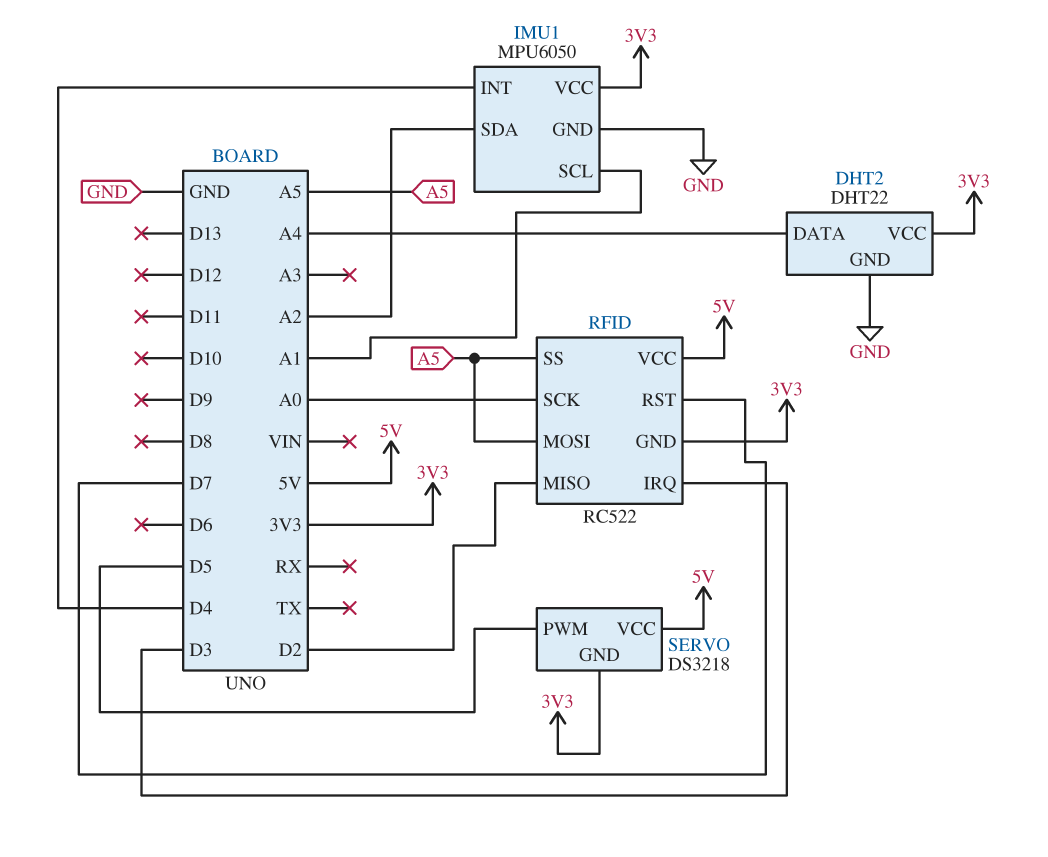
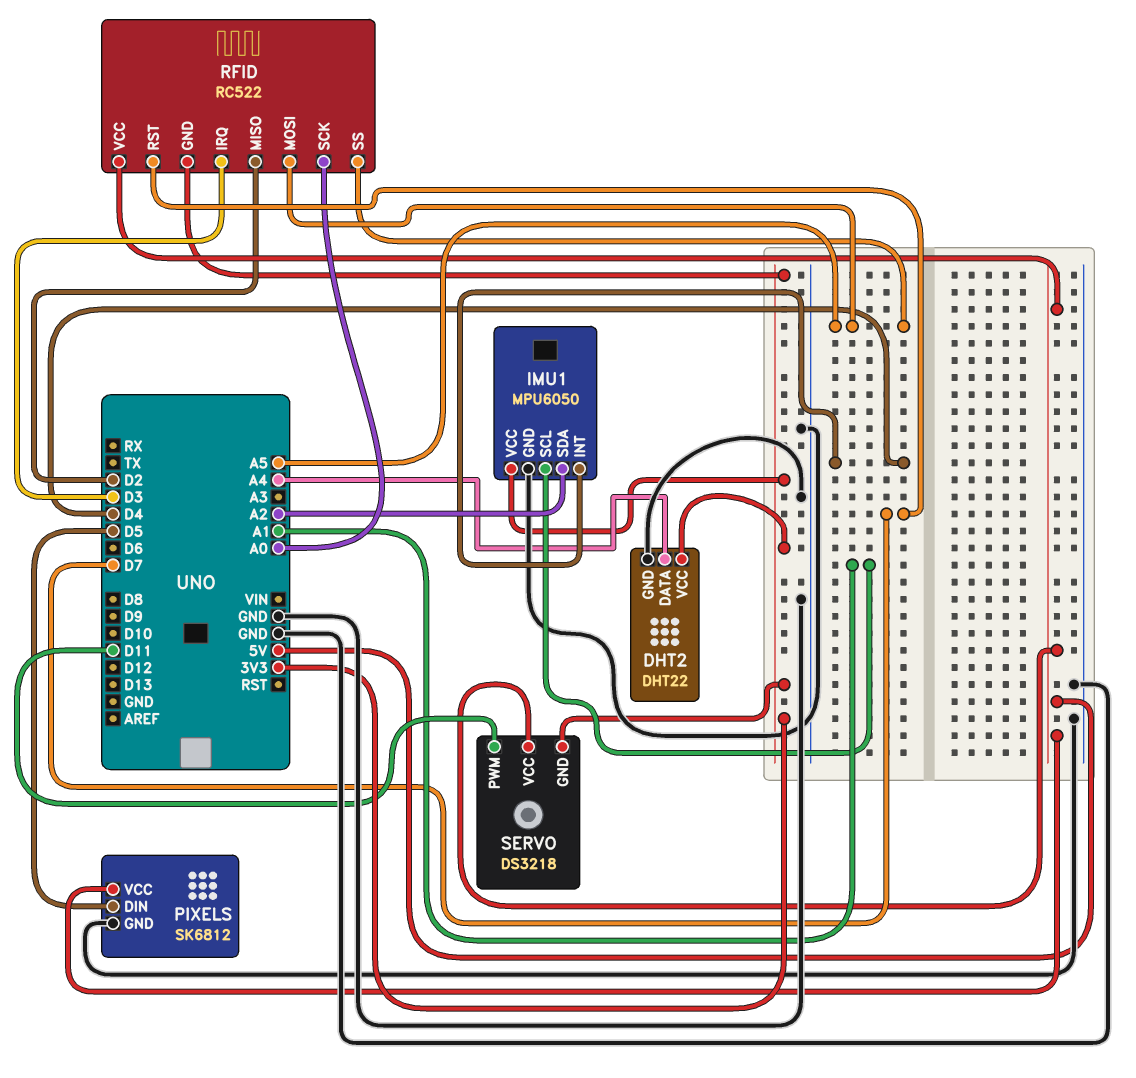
PIXELS: none -> SK6812
PIXELS pin DIN: none -> D5
PIXELS pin GND: none -> GND
PIXELS pin VCC: none -> 5V
SERVO pin PWM: D5 -> D11

